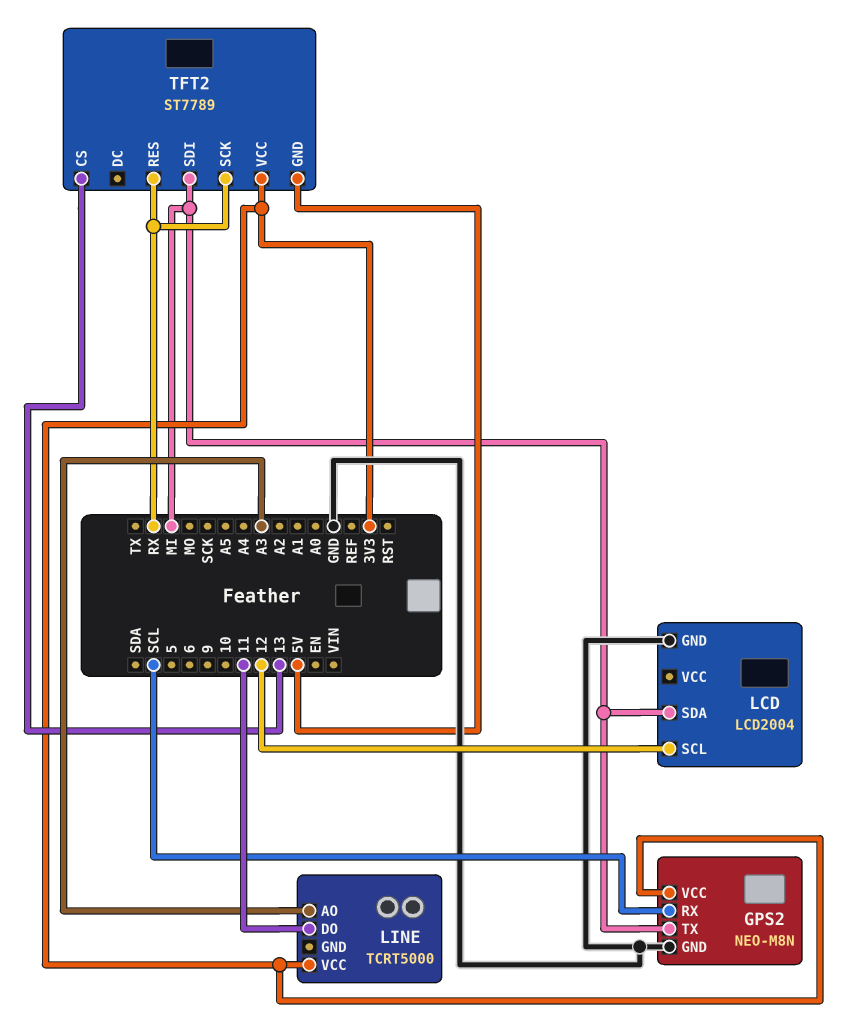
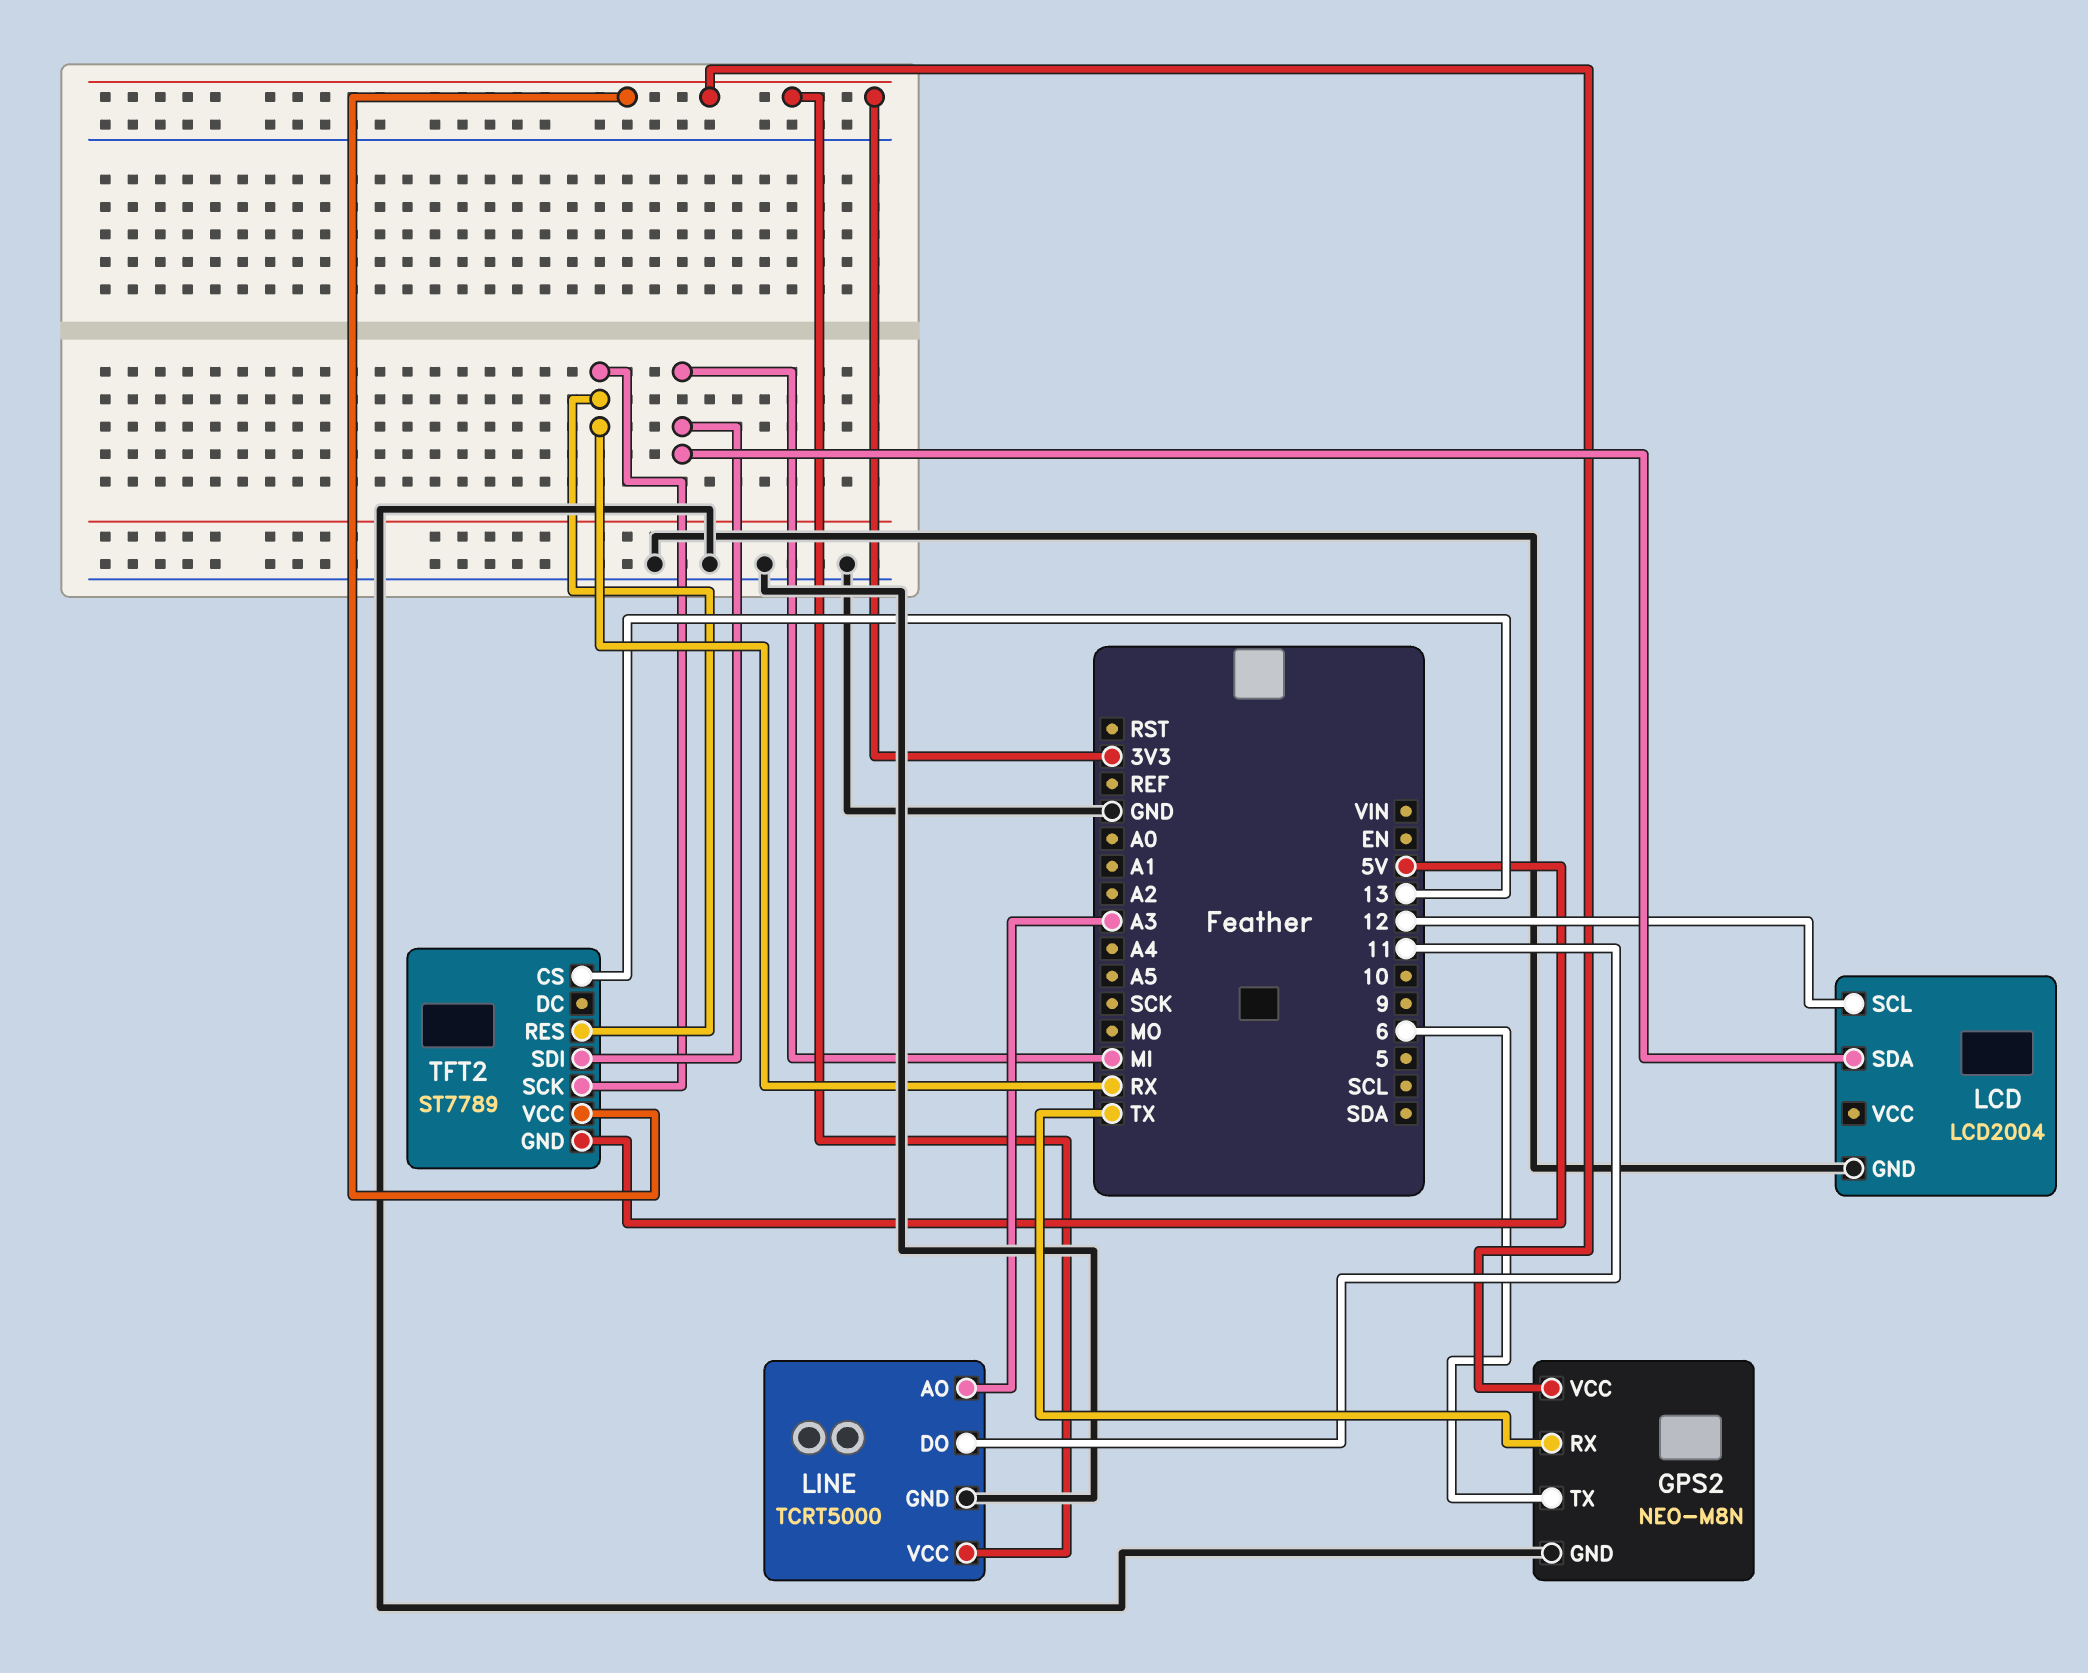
GPS2 pin RX: SCL -> TX
GPS2 pin TX: MI -> 6
LINE pin GND: none -> GND

